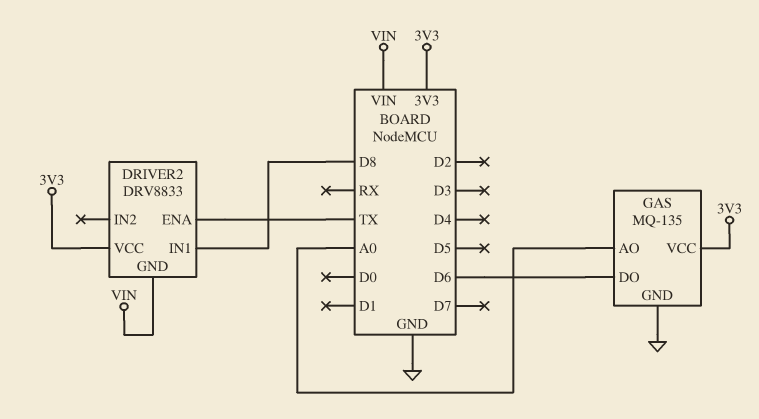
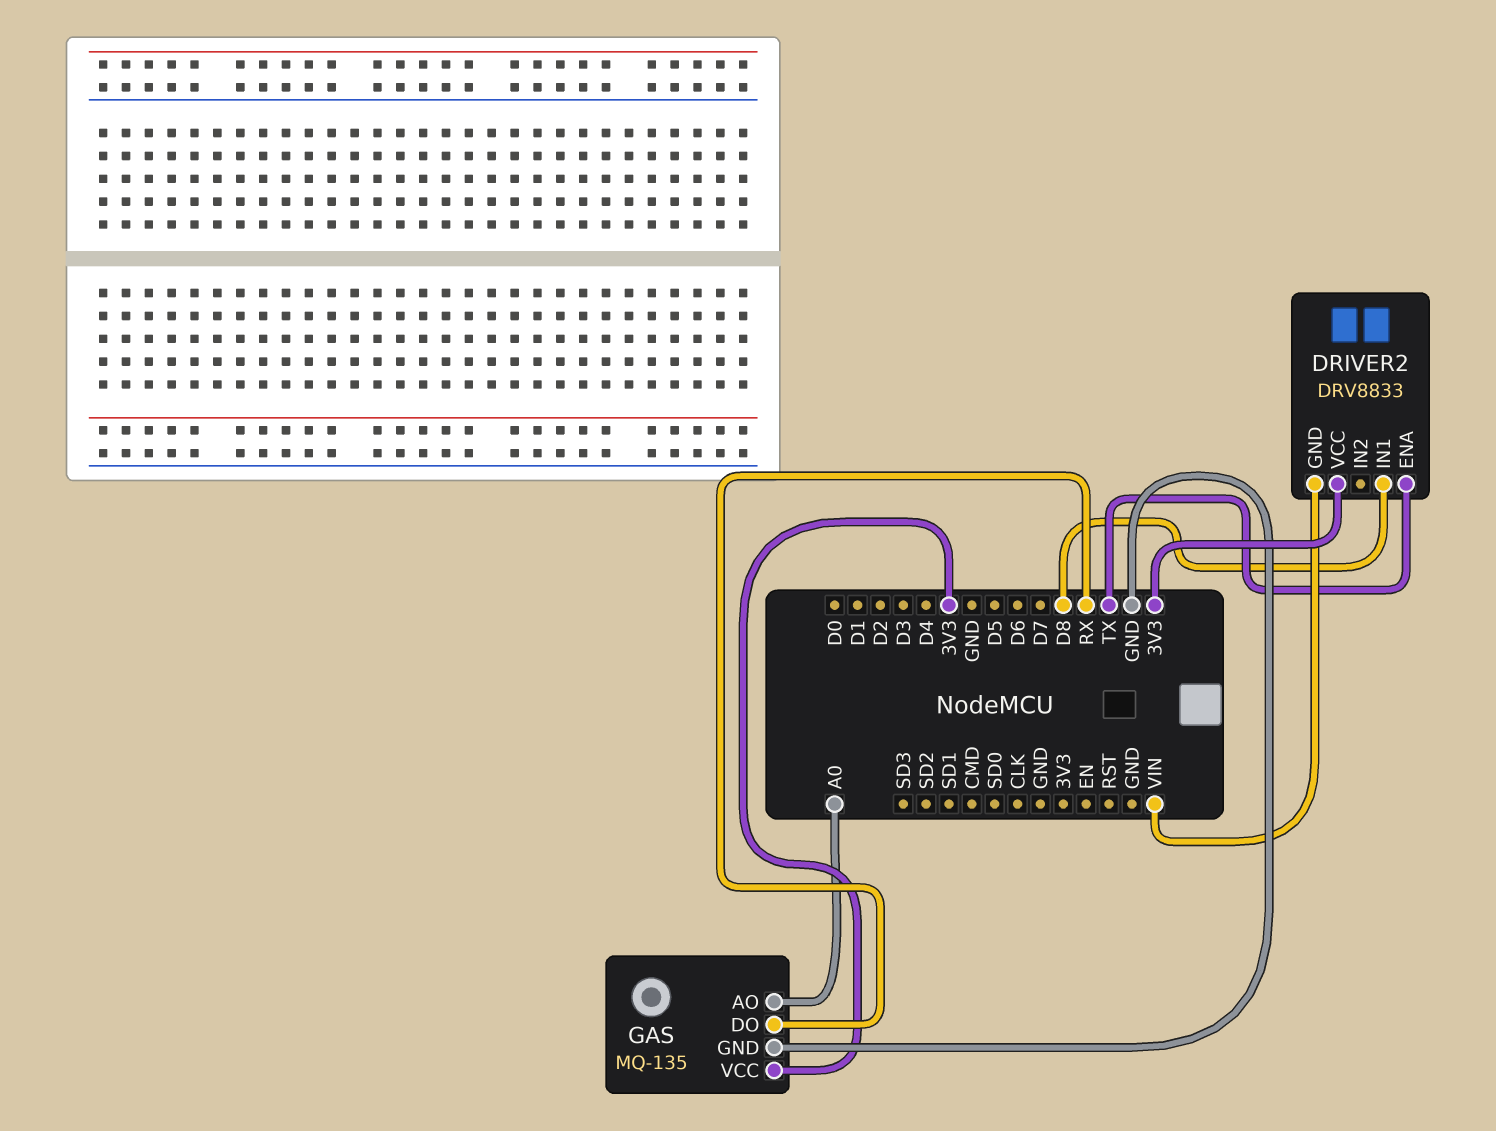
GAS pin DO: D6 -> RX

